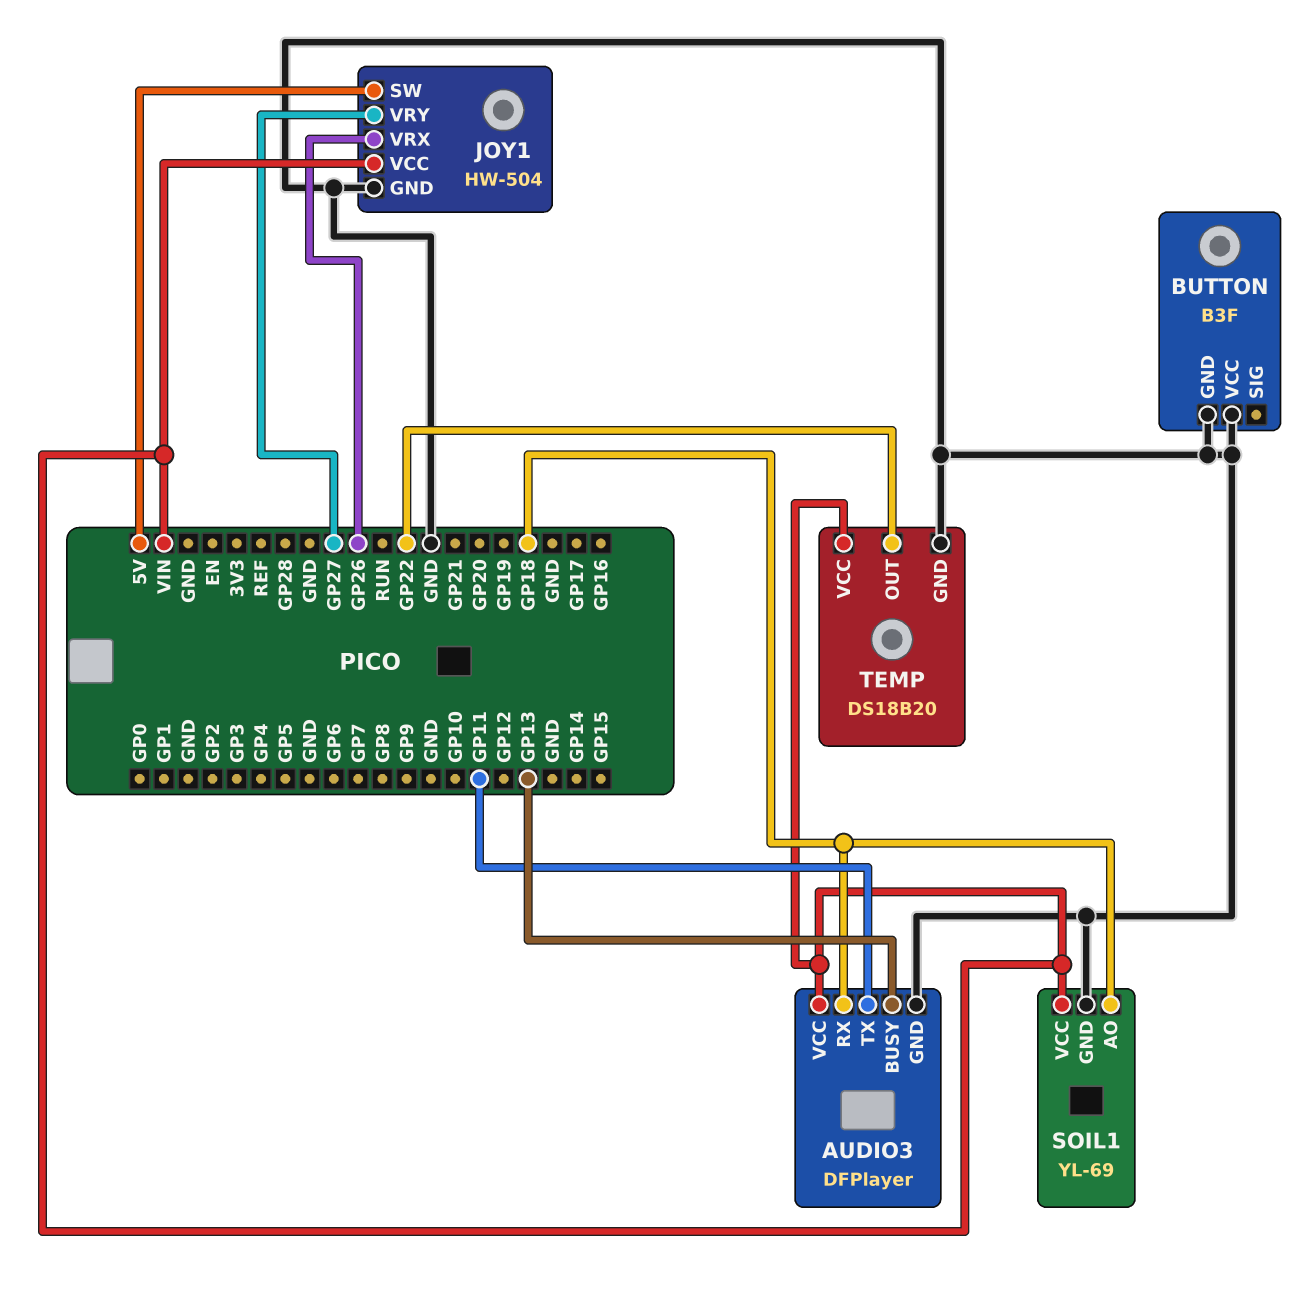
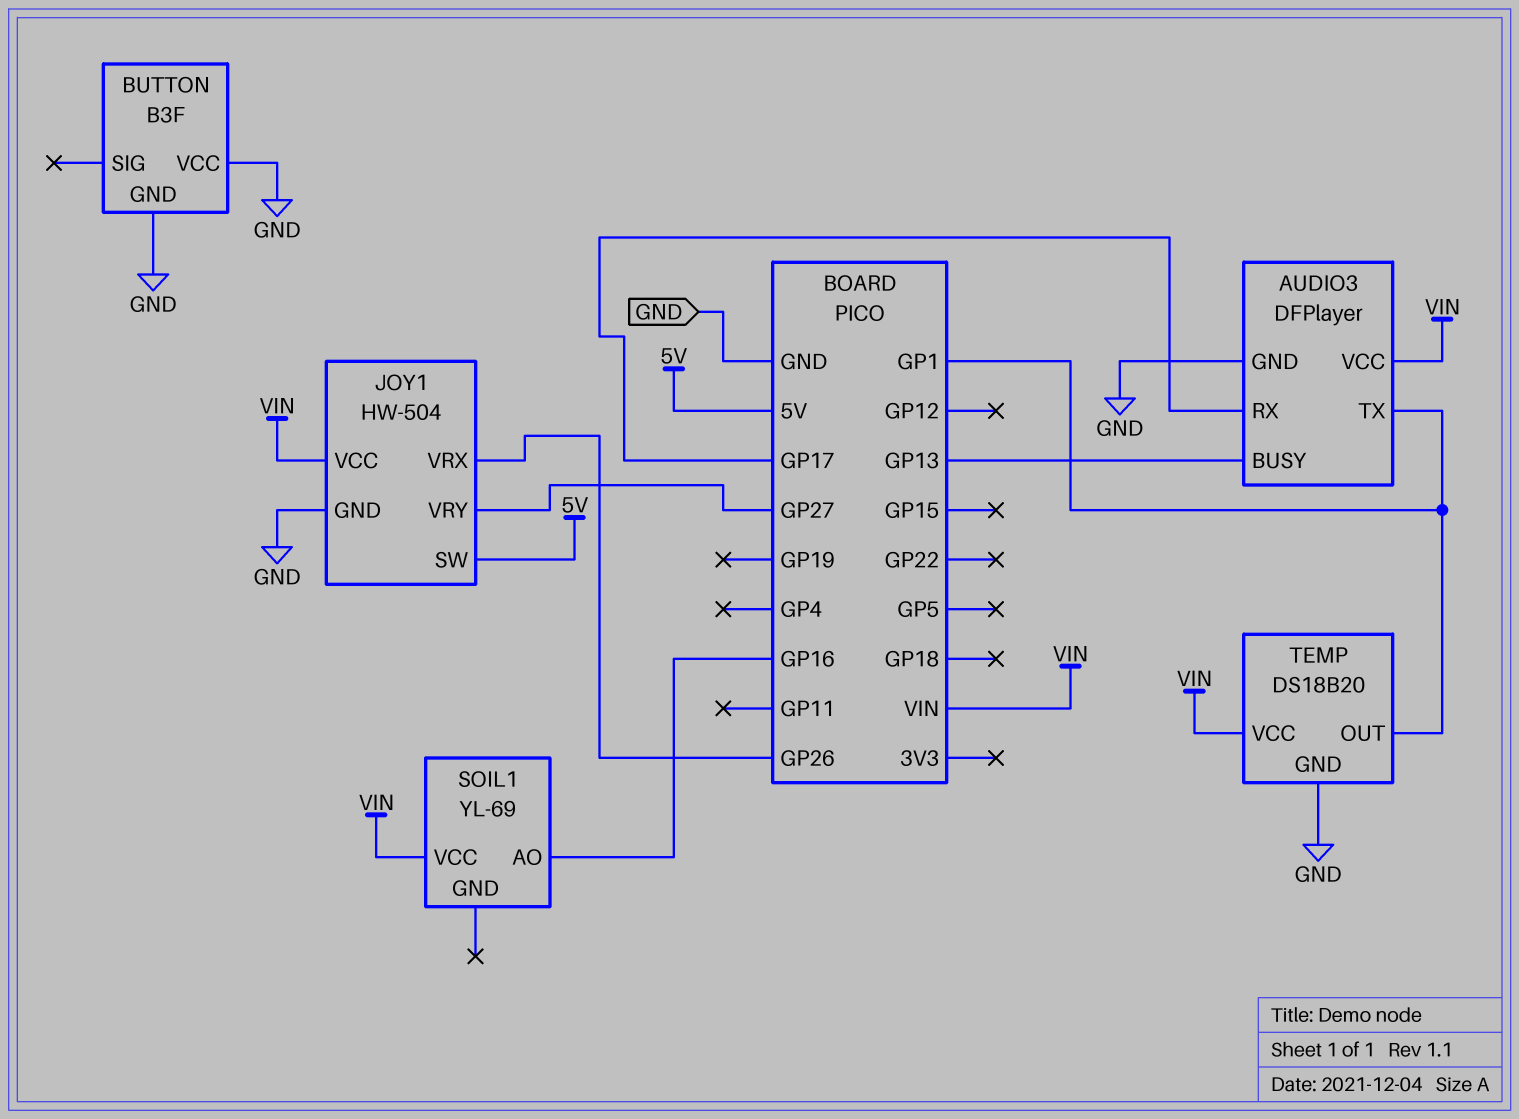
AUDIO3 pin RX: GP18 -> GP17
AUDIO3 pin TX: GP11 -> GP1
SOIL1 pin AO: GP18 -> GP16
SOIL1 pin GND: GND -> none
TEMP pin OUT: GP22 -> GP1

